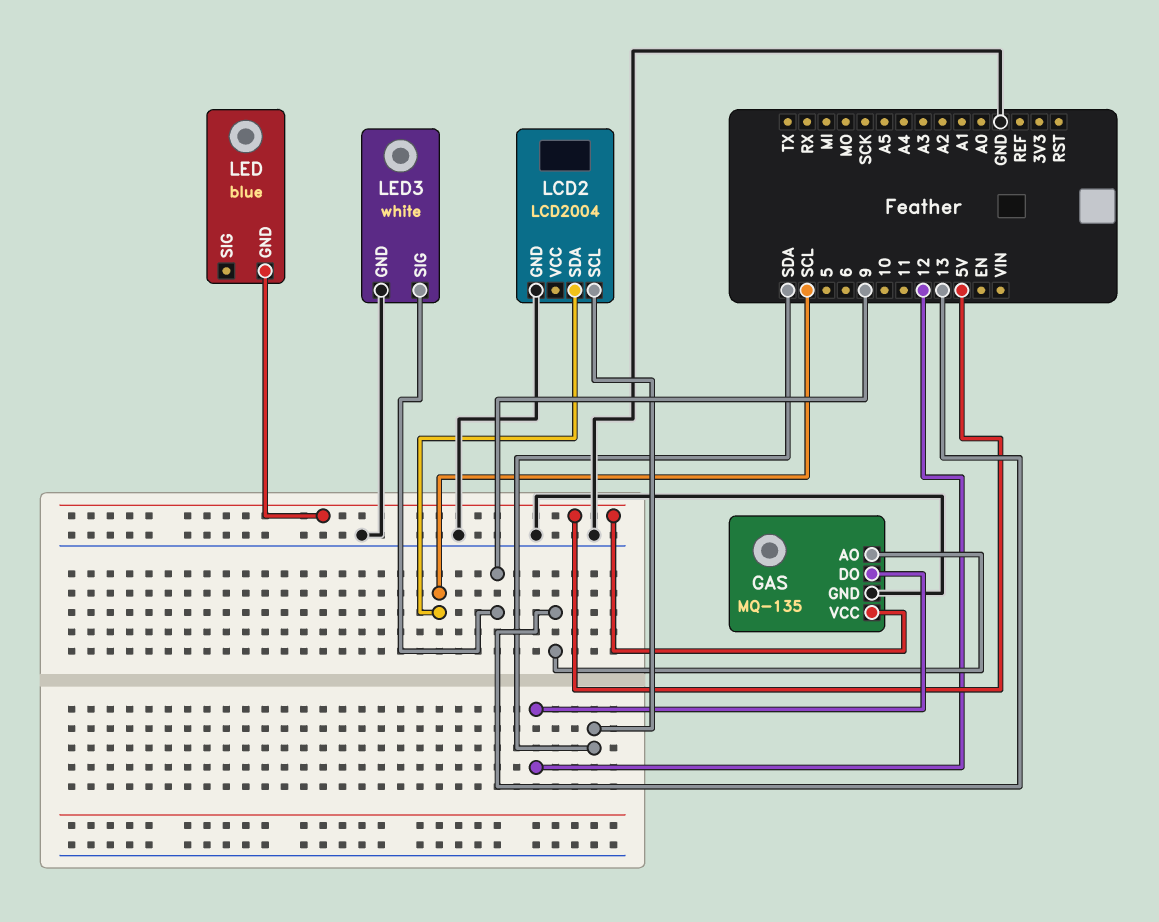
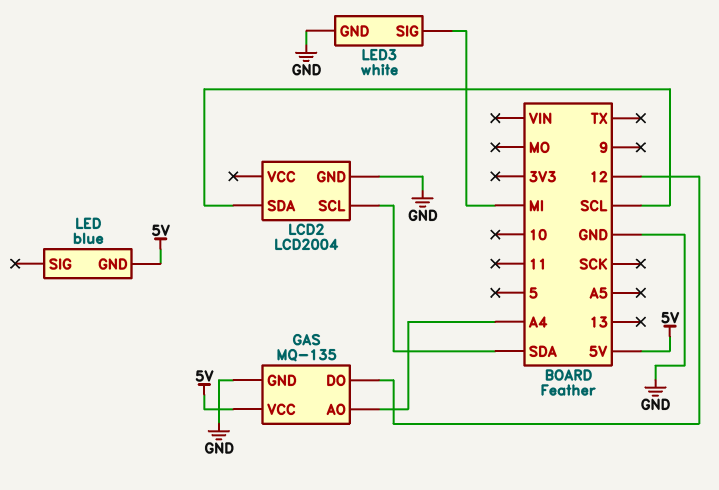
GAS pin AO: 13 -> A4
LED3 pin SIG: 9 -> MI

